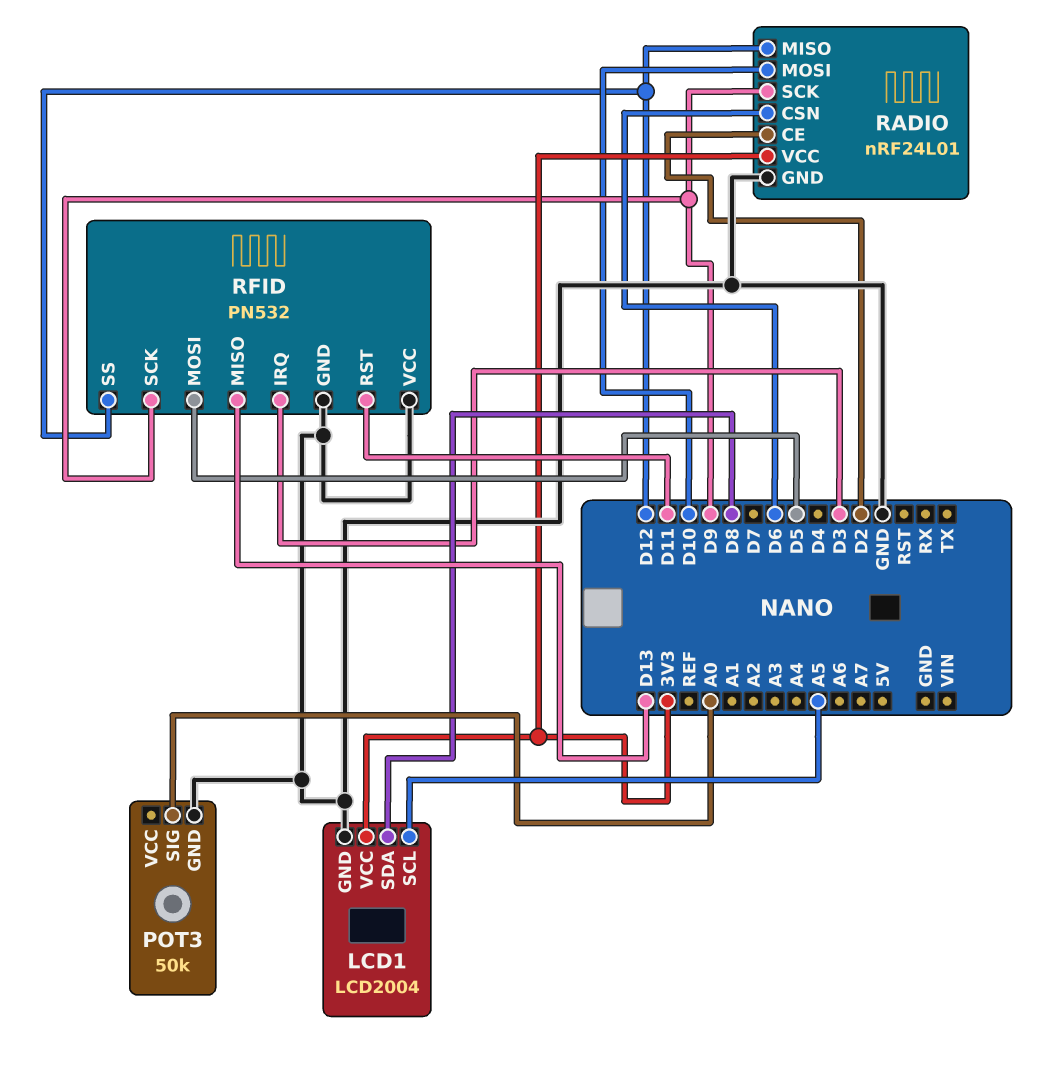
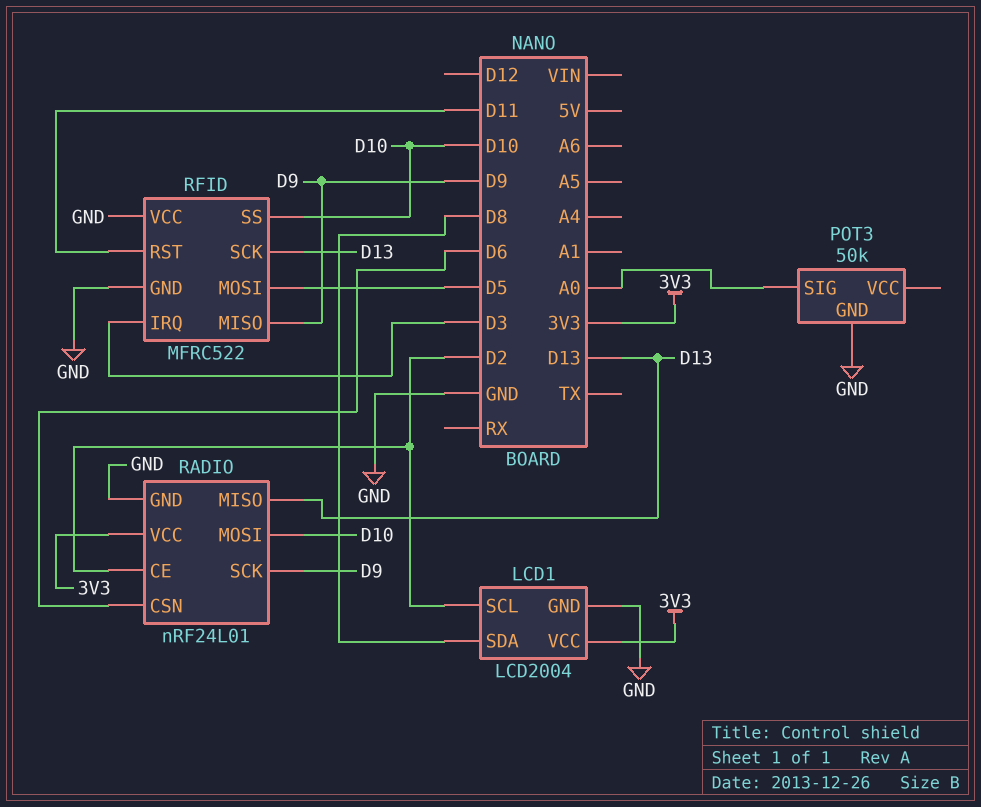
LCD1 pin SCL: A5 -> D2
RADIO pin MISO: D12 -> D13
RFID: PN532 -> MFRC522
RFID pin MISO: D13 -> D9
RFID pin SCK: D9 -> D13
RFID pin SS: D12 -> D10

